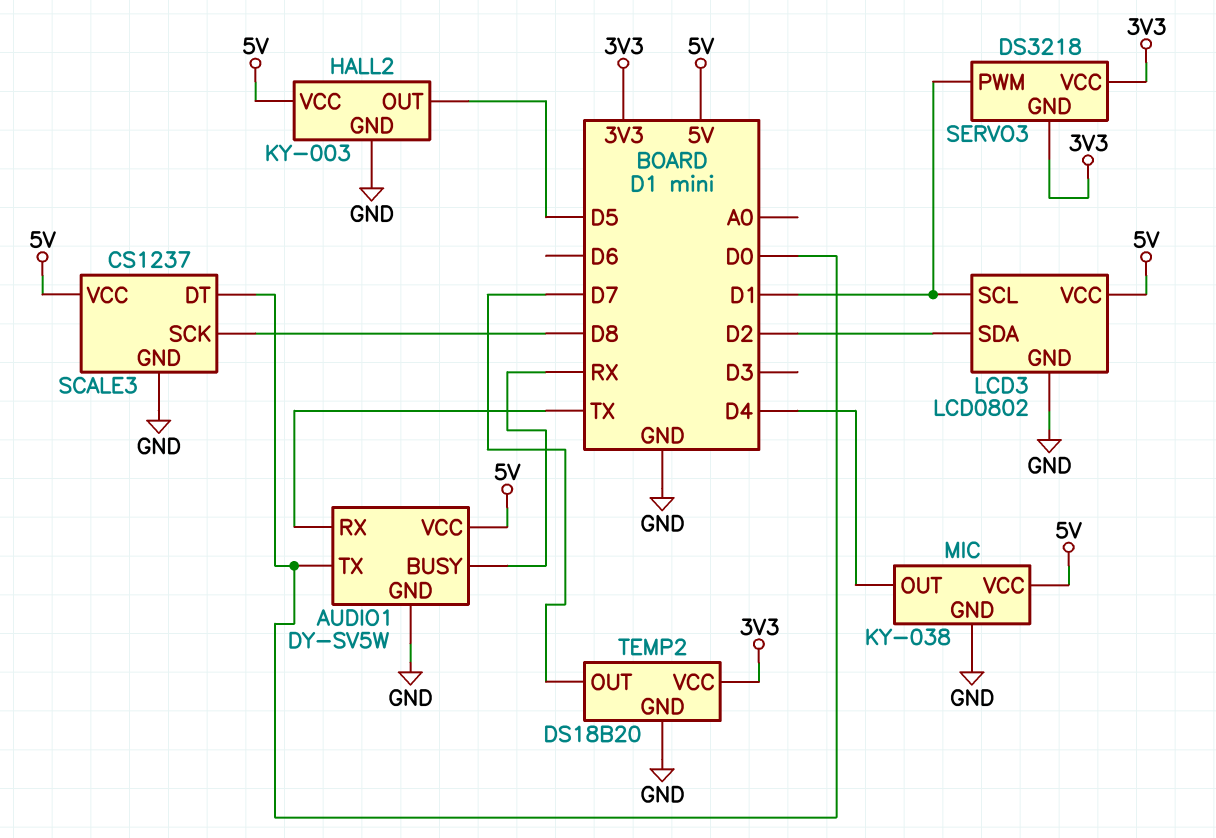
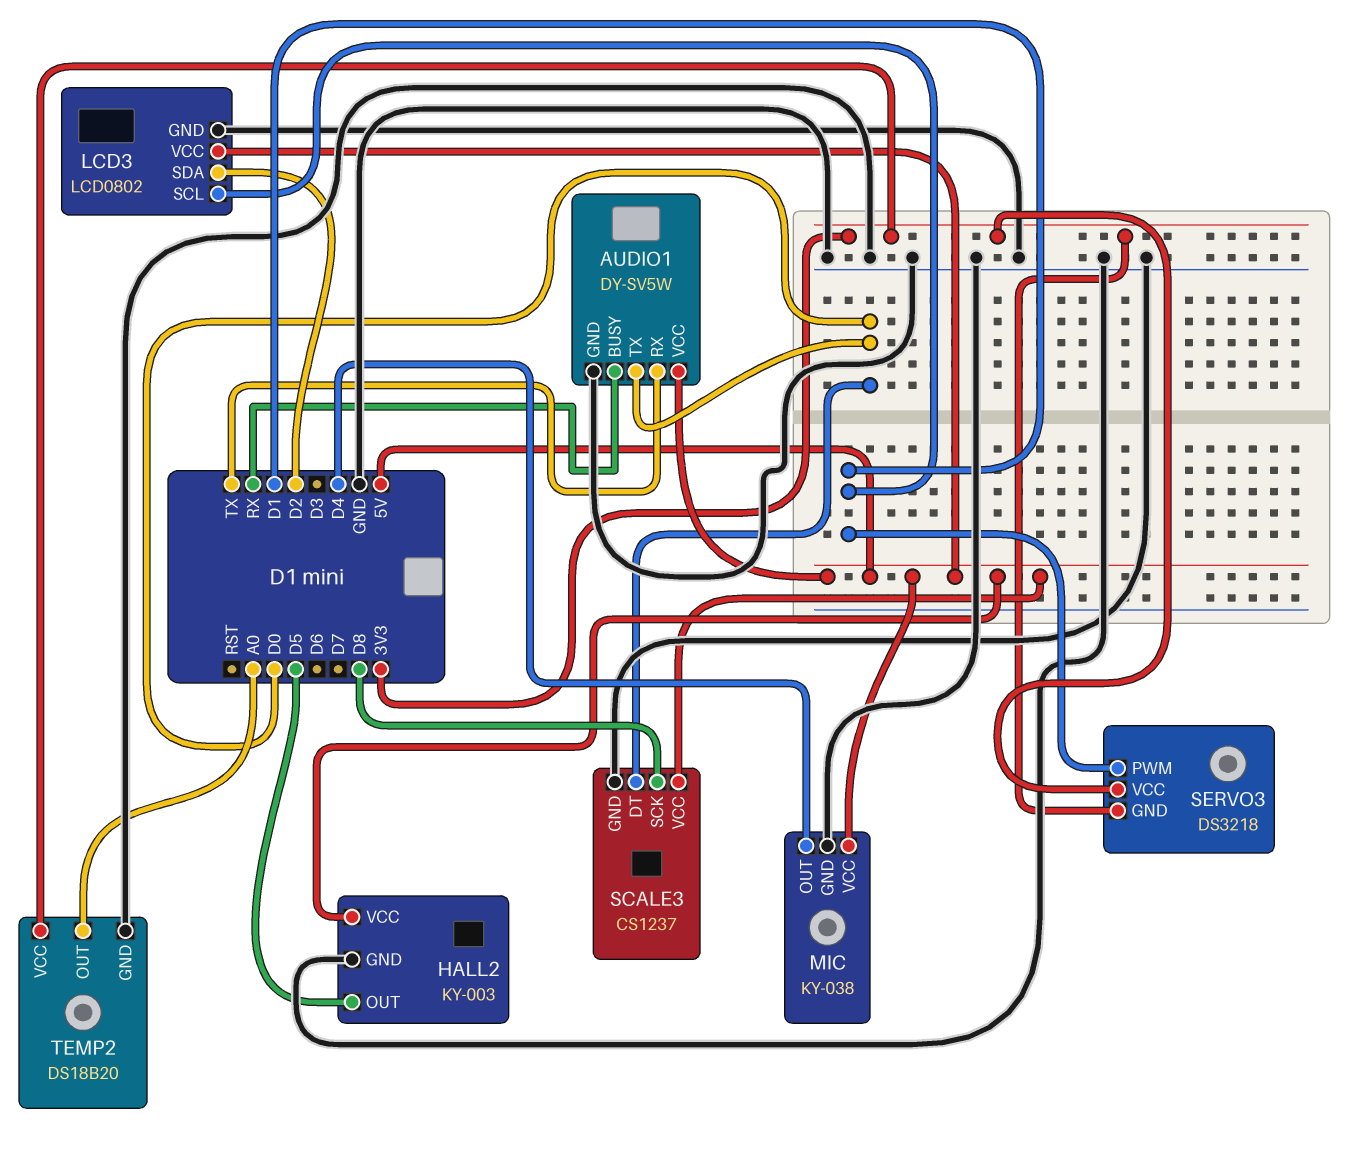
TEMP2 pin OUT: D7 -> A0

